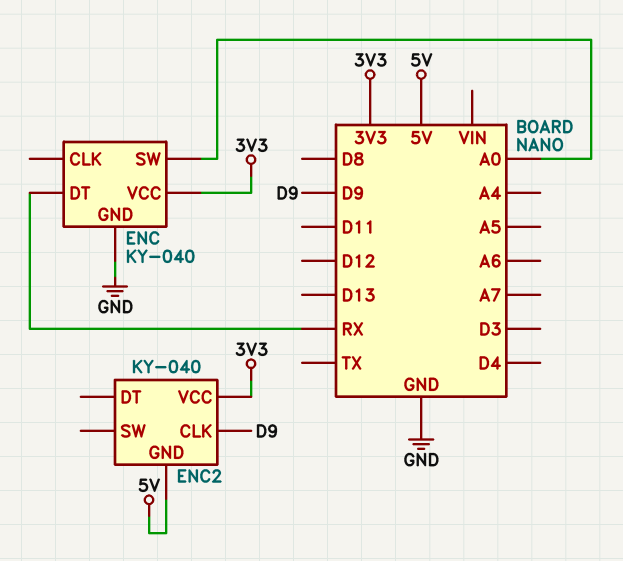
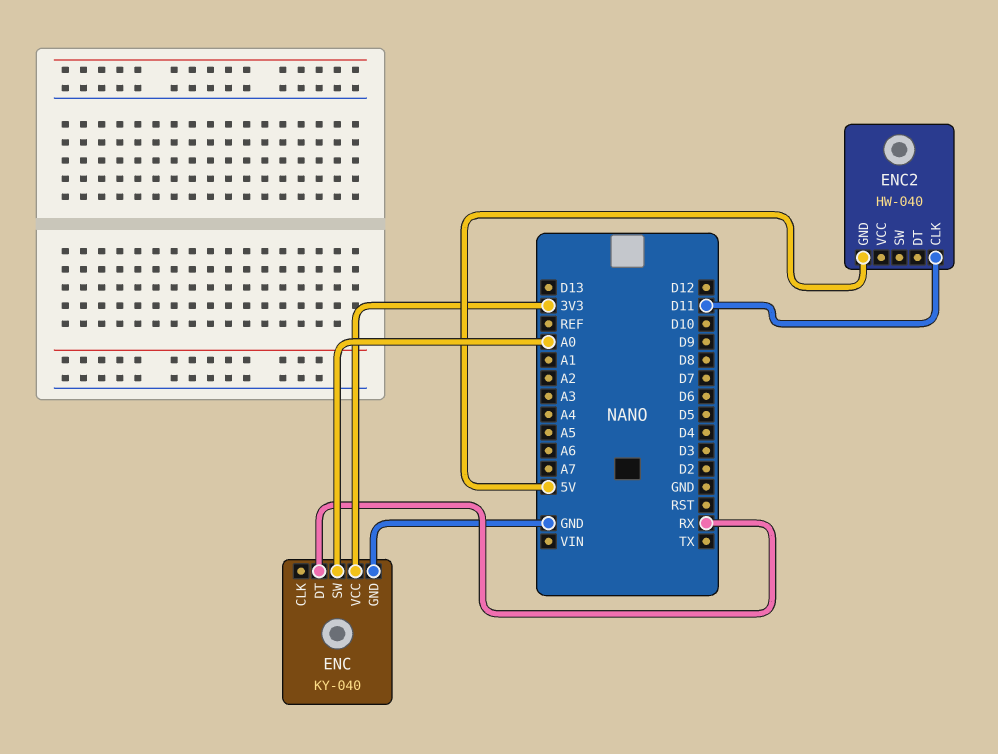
ENC2: KY-040 -> HW-040
ENC2 pin CLK: D9 -> D11
ENC2 pin VCC: 3V3 -> none

